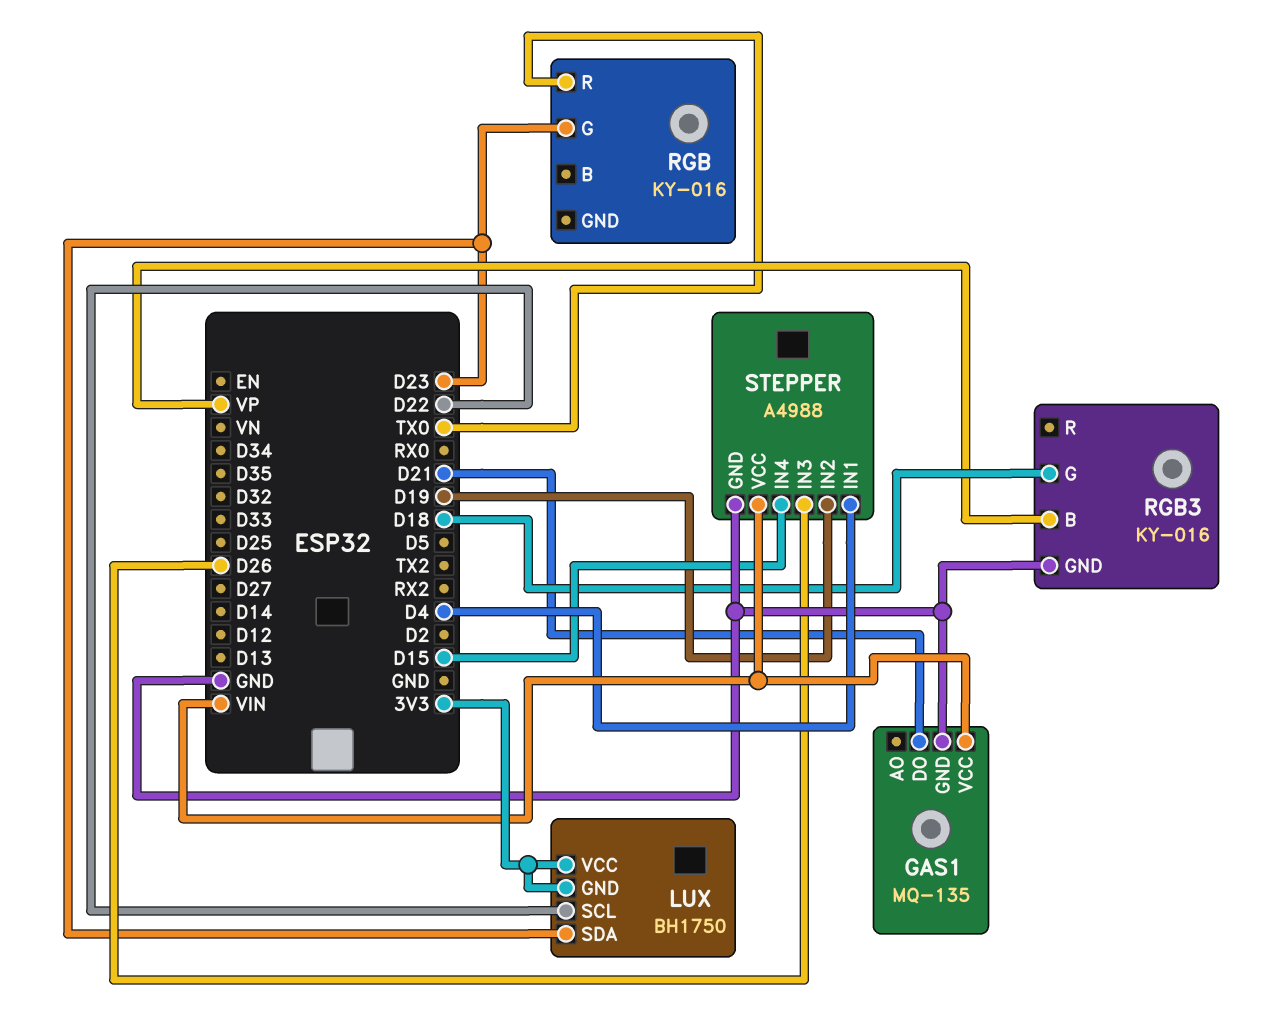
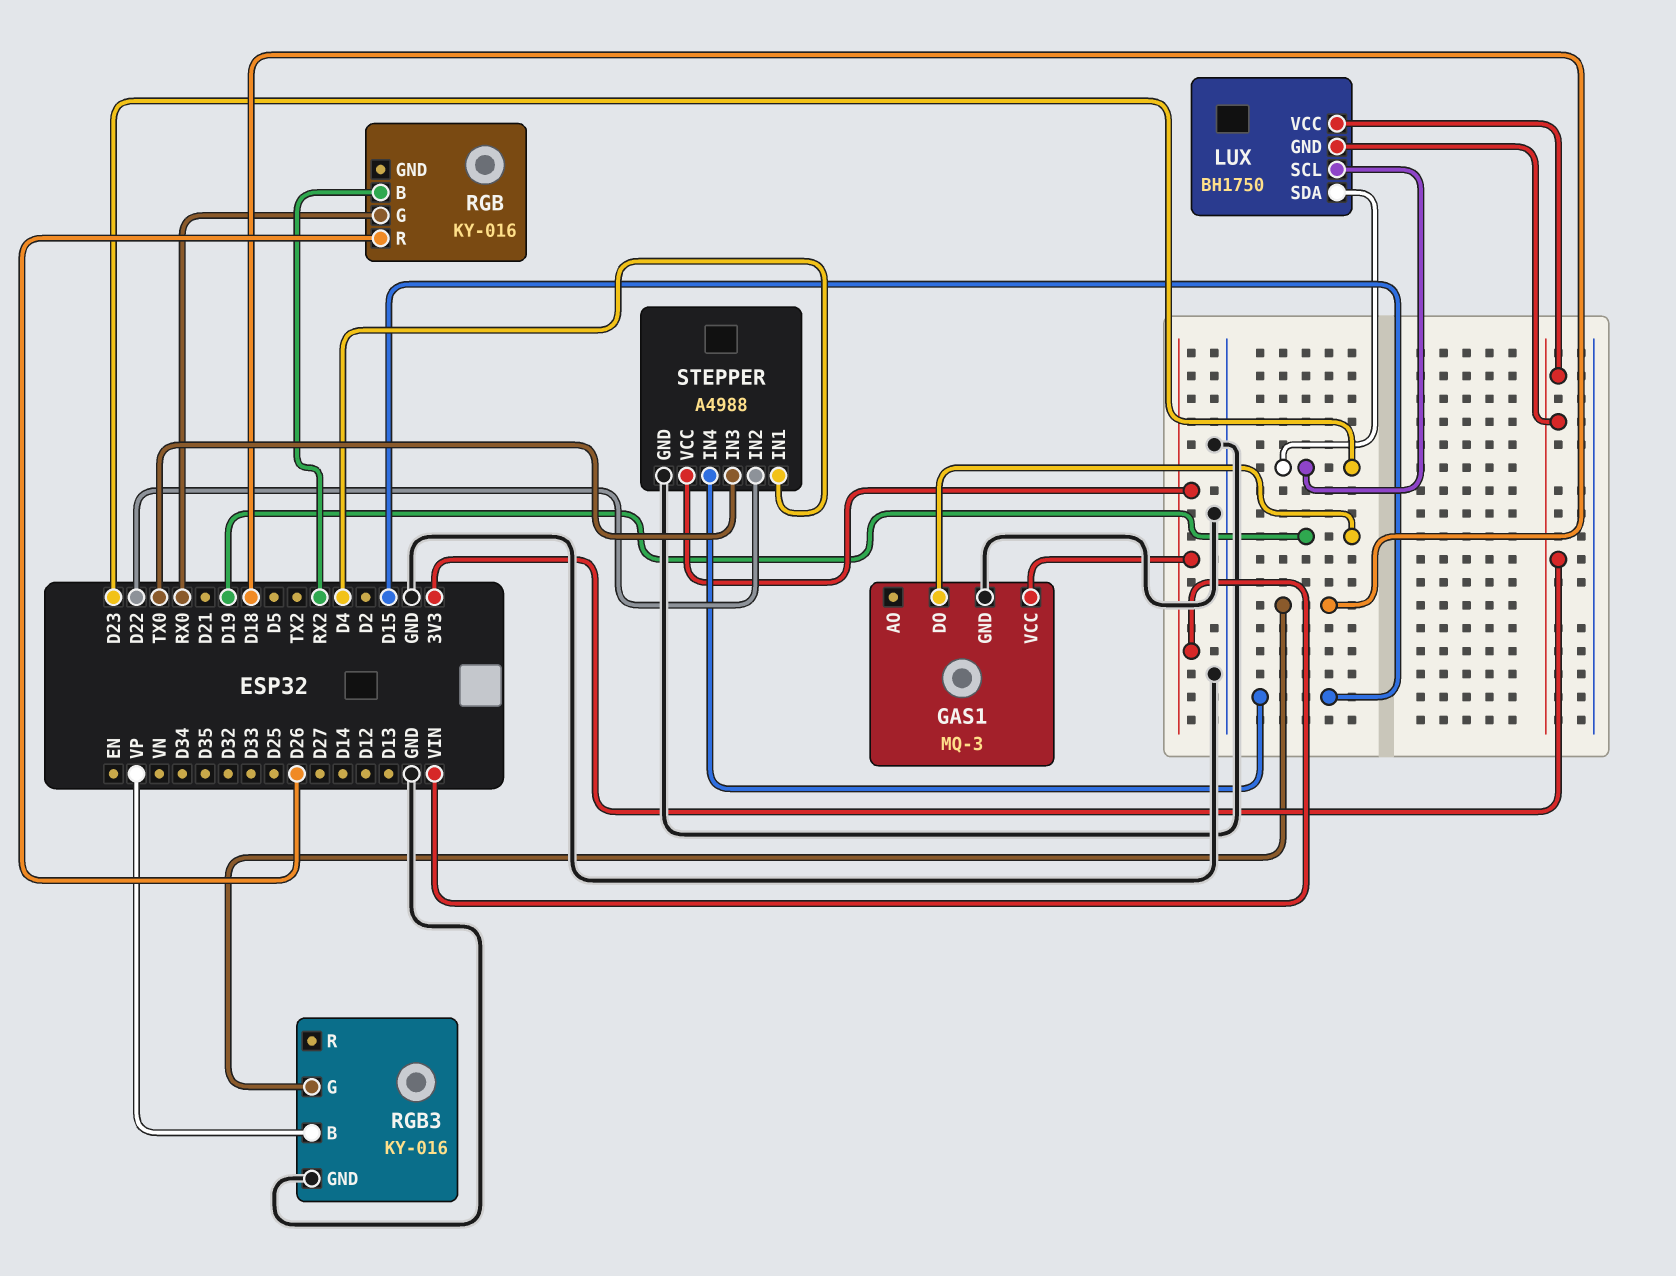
GAS1: MQ-135 -> MQ-3
GAS1 pin DO: D21 -> D19
LUX pin SCL: D22 -> D23
RGB pin B: none -> RX2
RGB pin G: D23 -> RX0
RGB pin R: TX0 -> D26
STEPPER pin IN2: D19 -> D22
STEPPER pin IN3: D26 -> TX0

